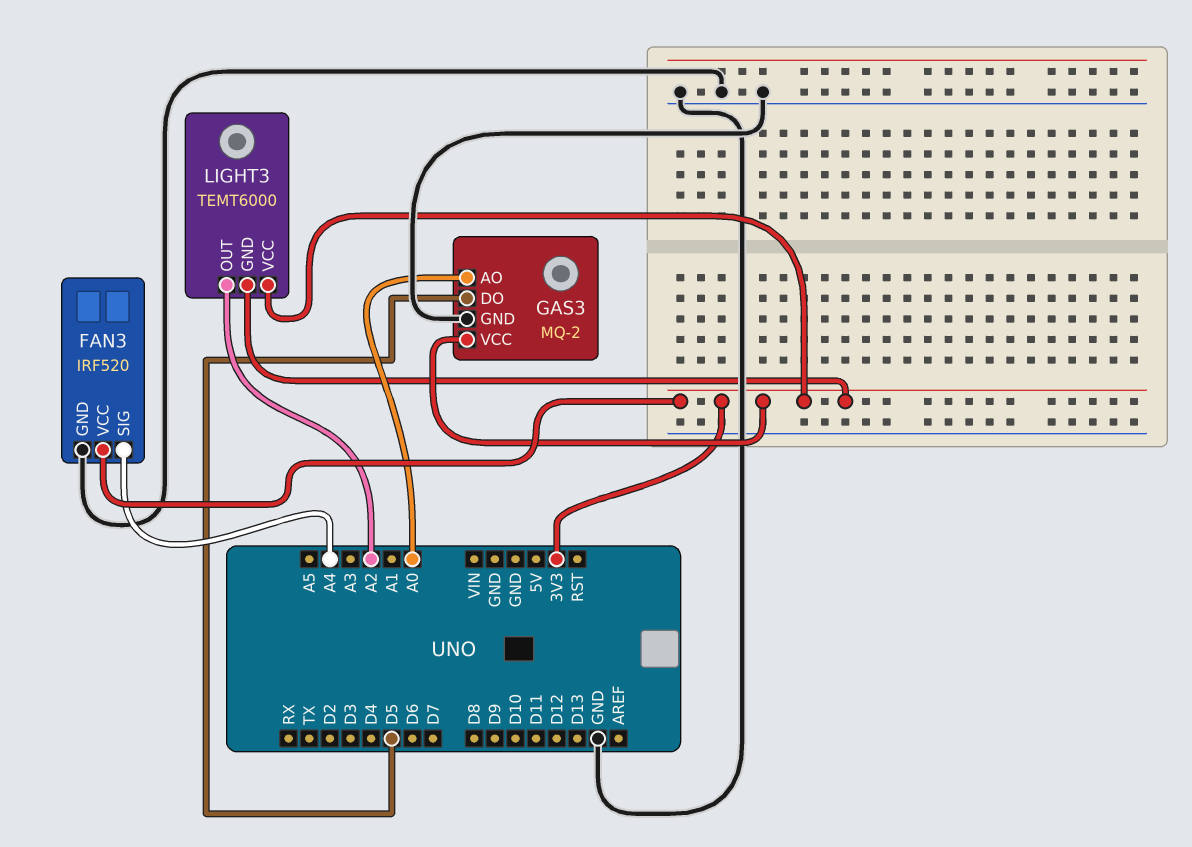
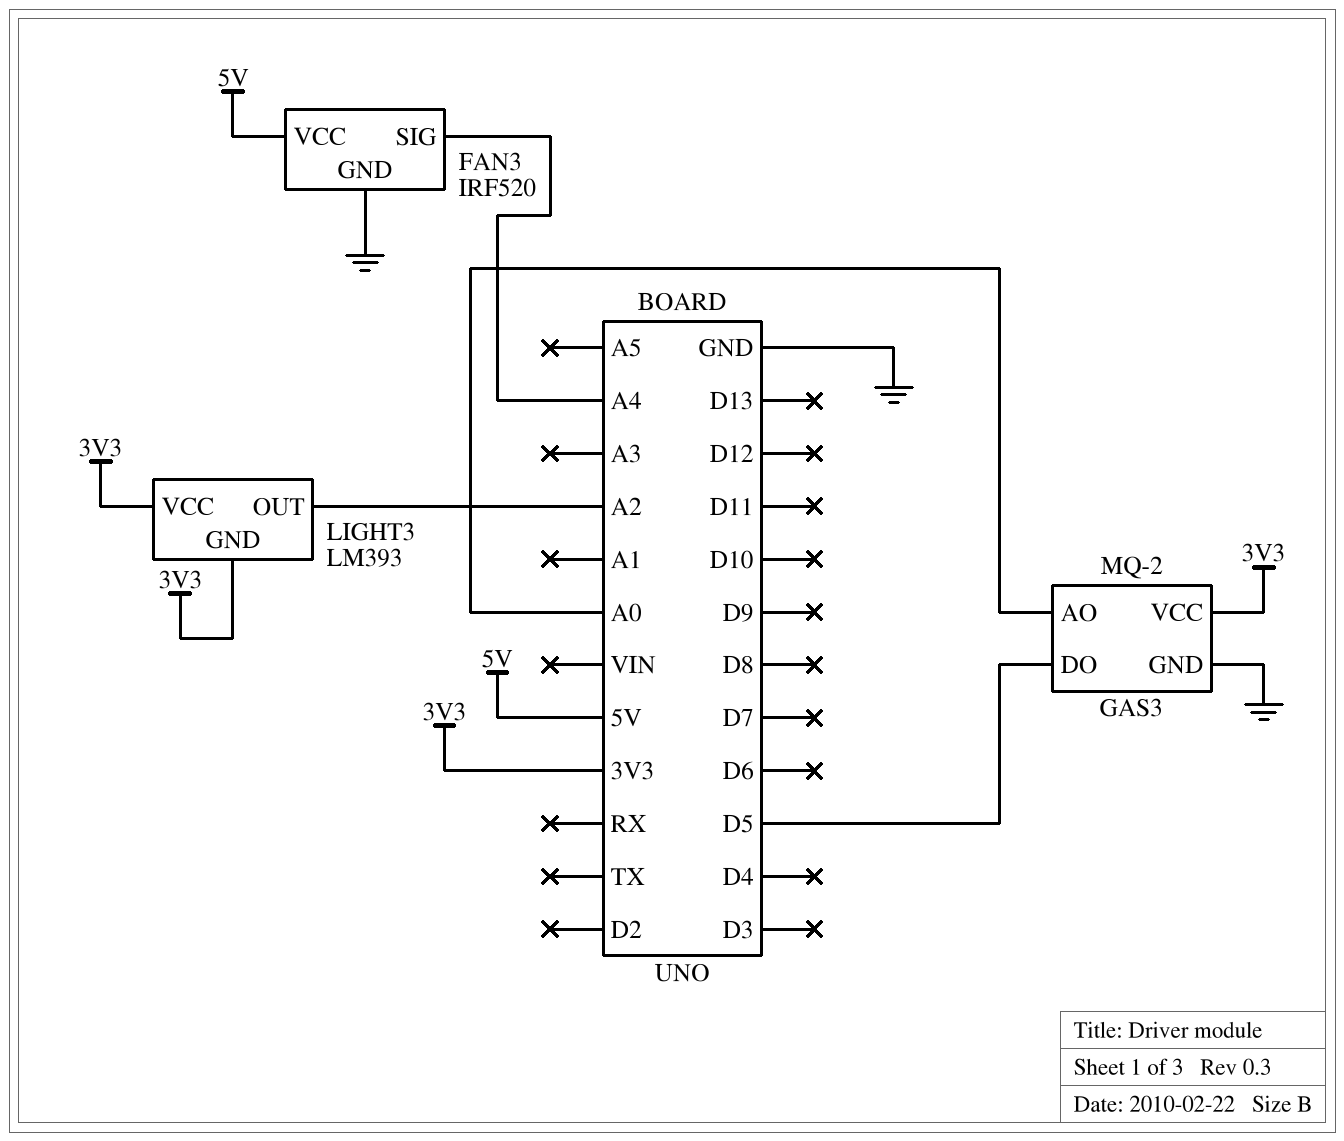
FAN3 pin VCC: 3V3 -> 5V
LIGHT3: TEMT6000 -> LM393

